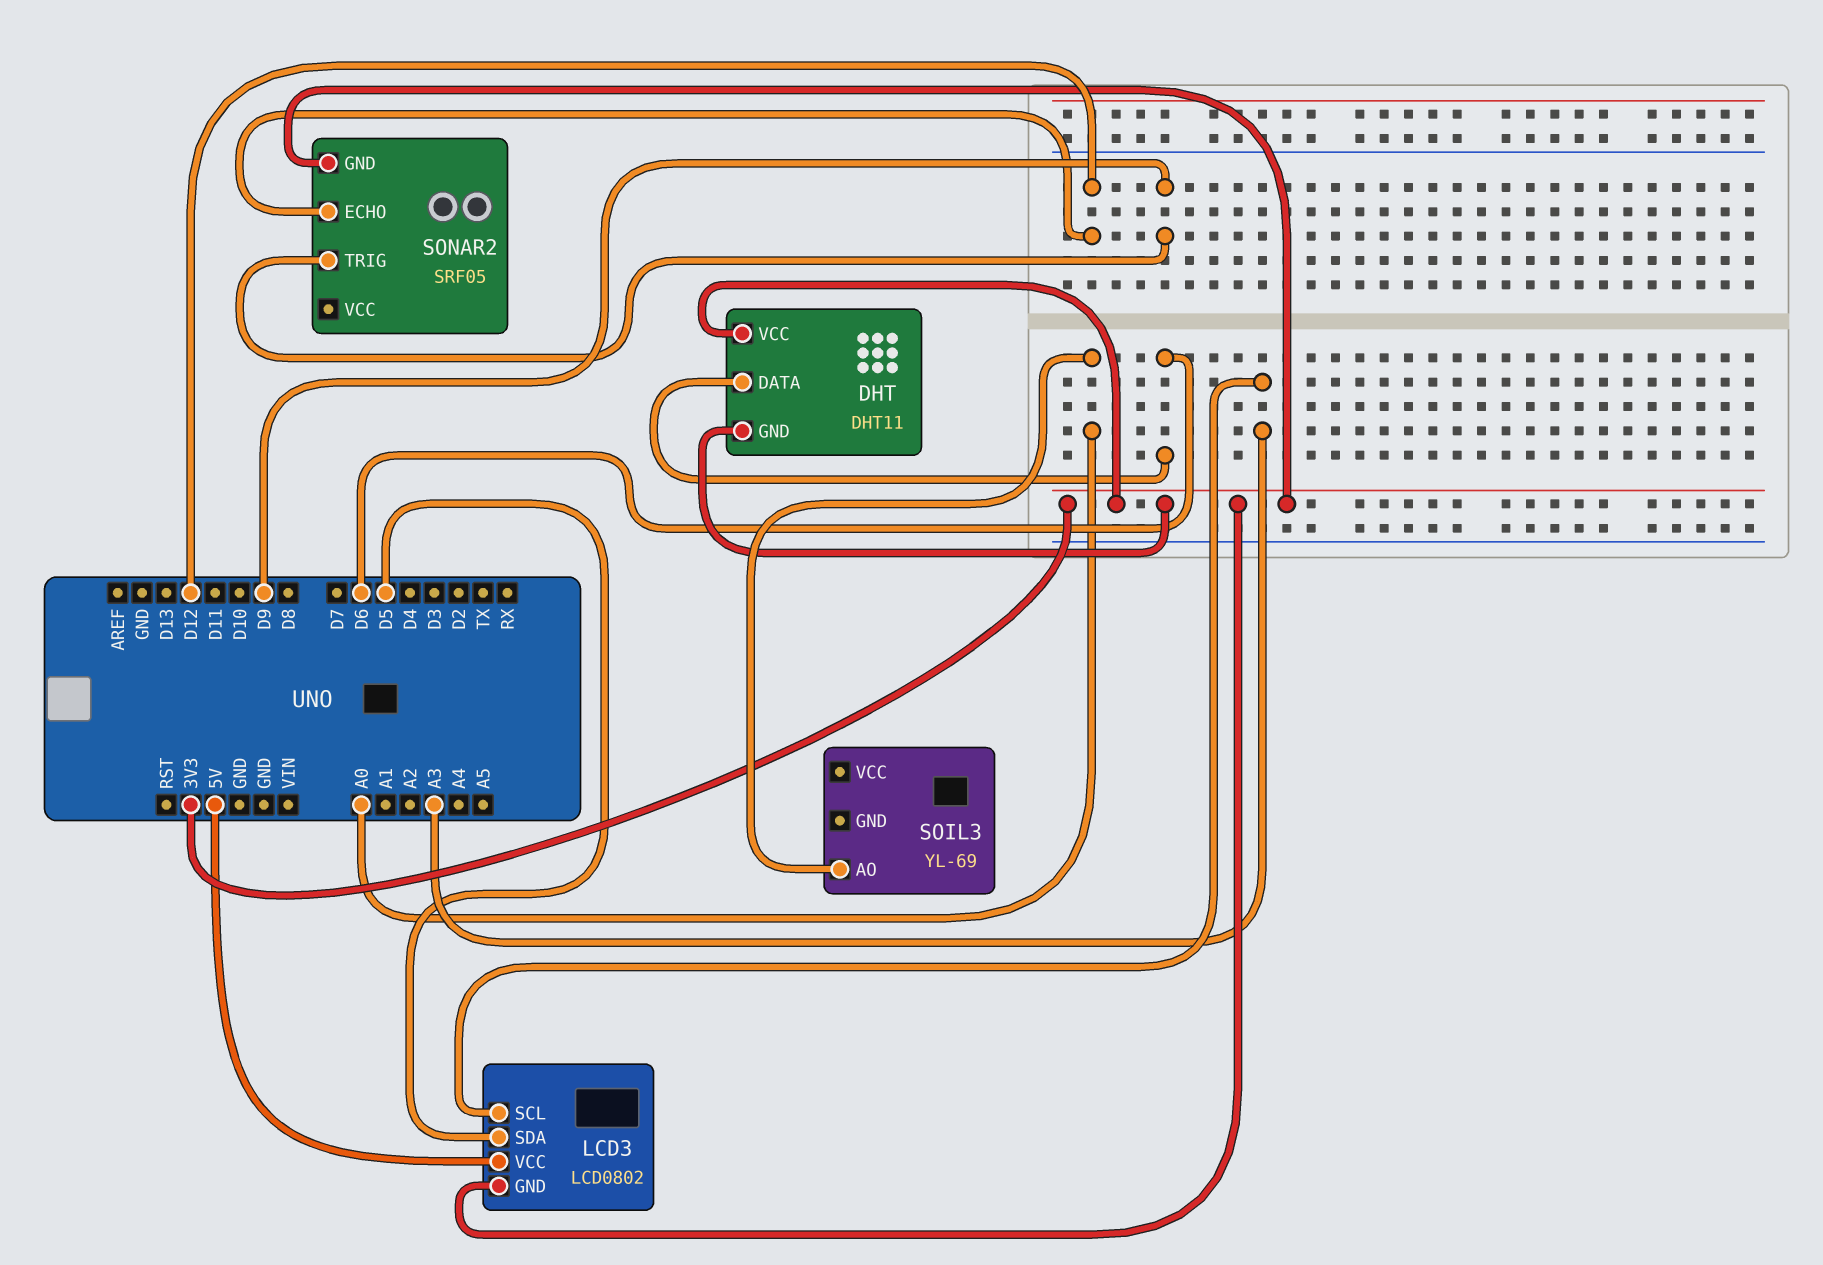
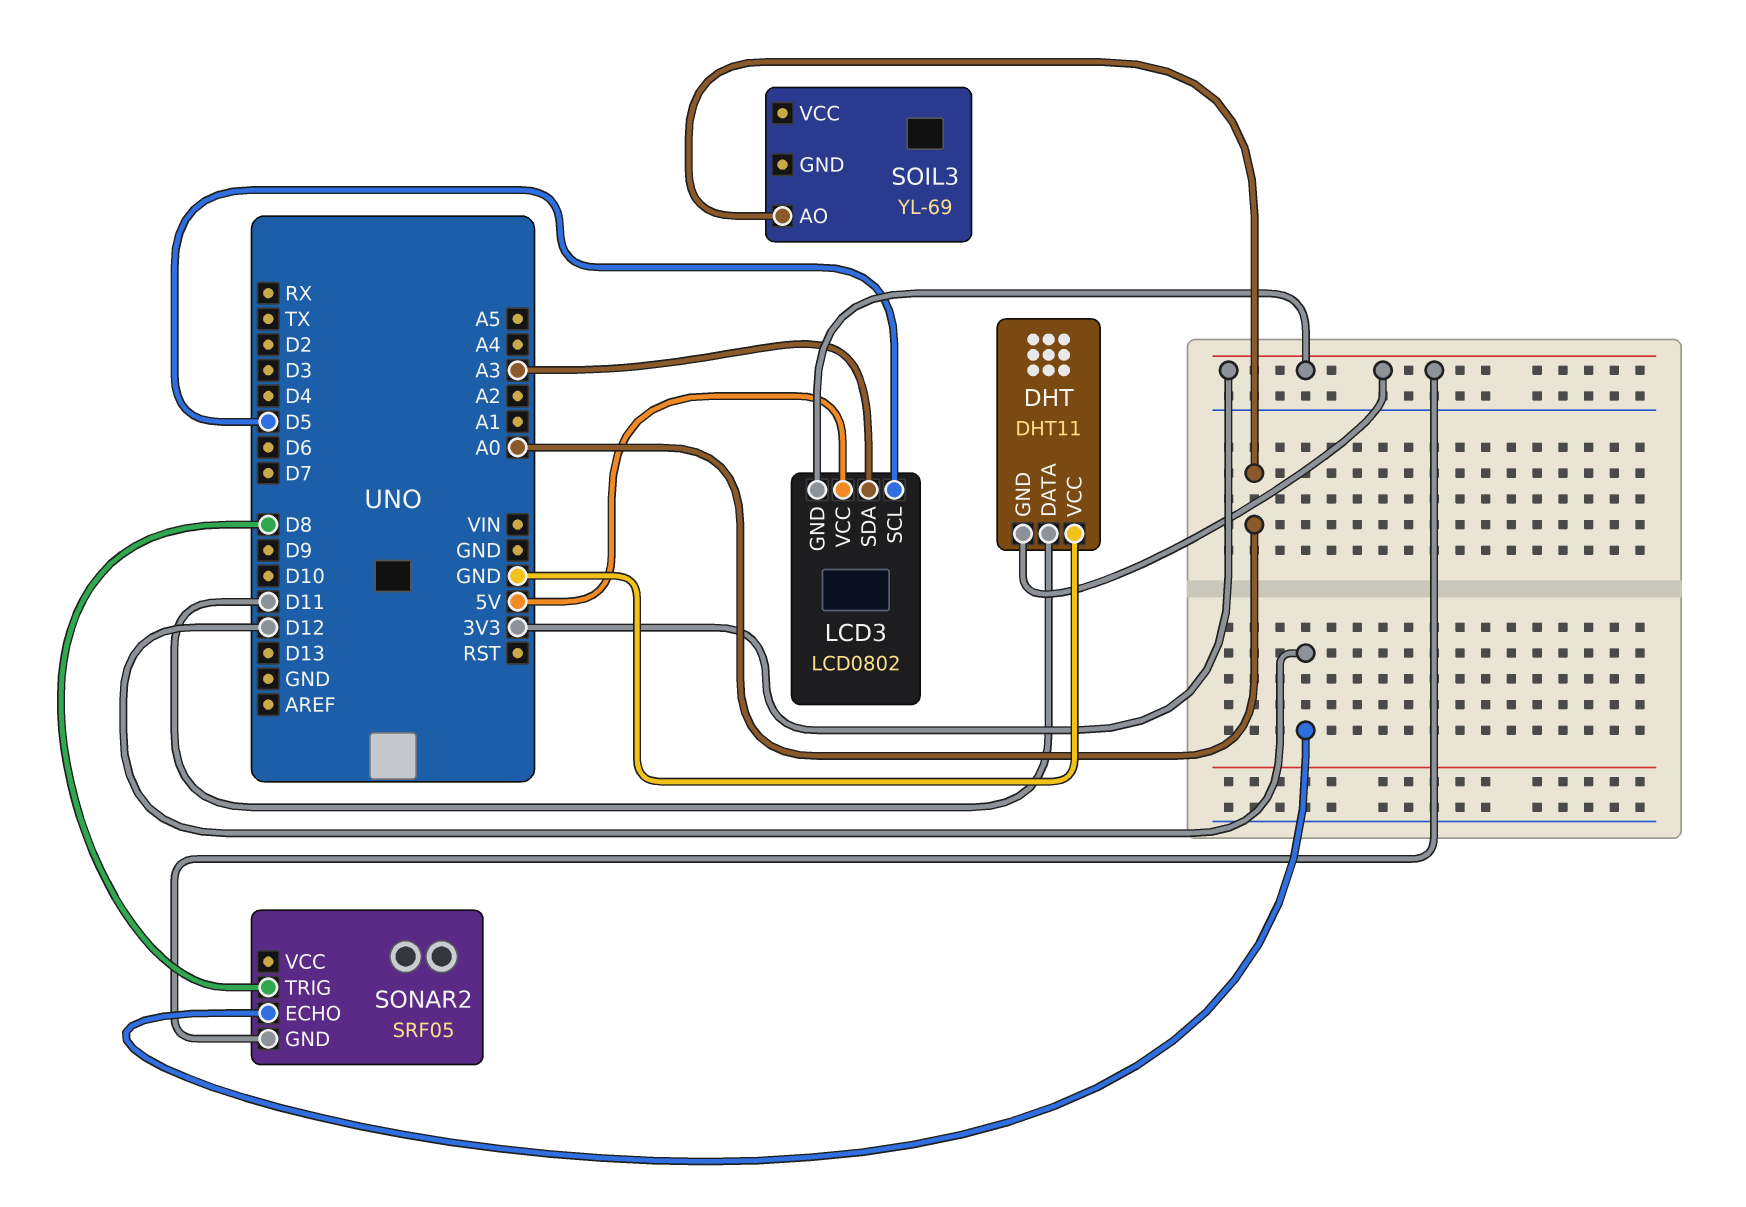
DHT pin DATA: D6 -> D11
DHT pin VCC: 3V3 -> GND
LCD3 pin SCL: A3 -> D5
LCD3 pin SDA: D5 -> A3
SONAR2 pin TRIG: D9 -> D8

